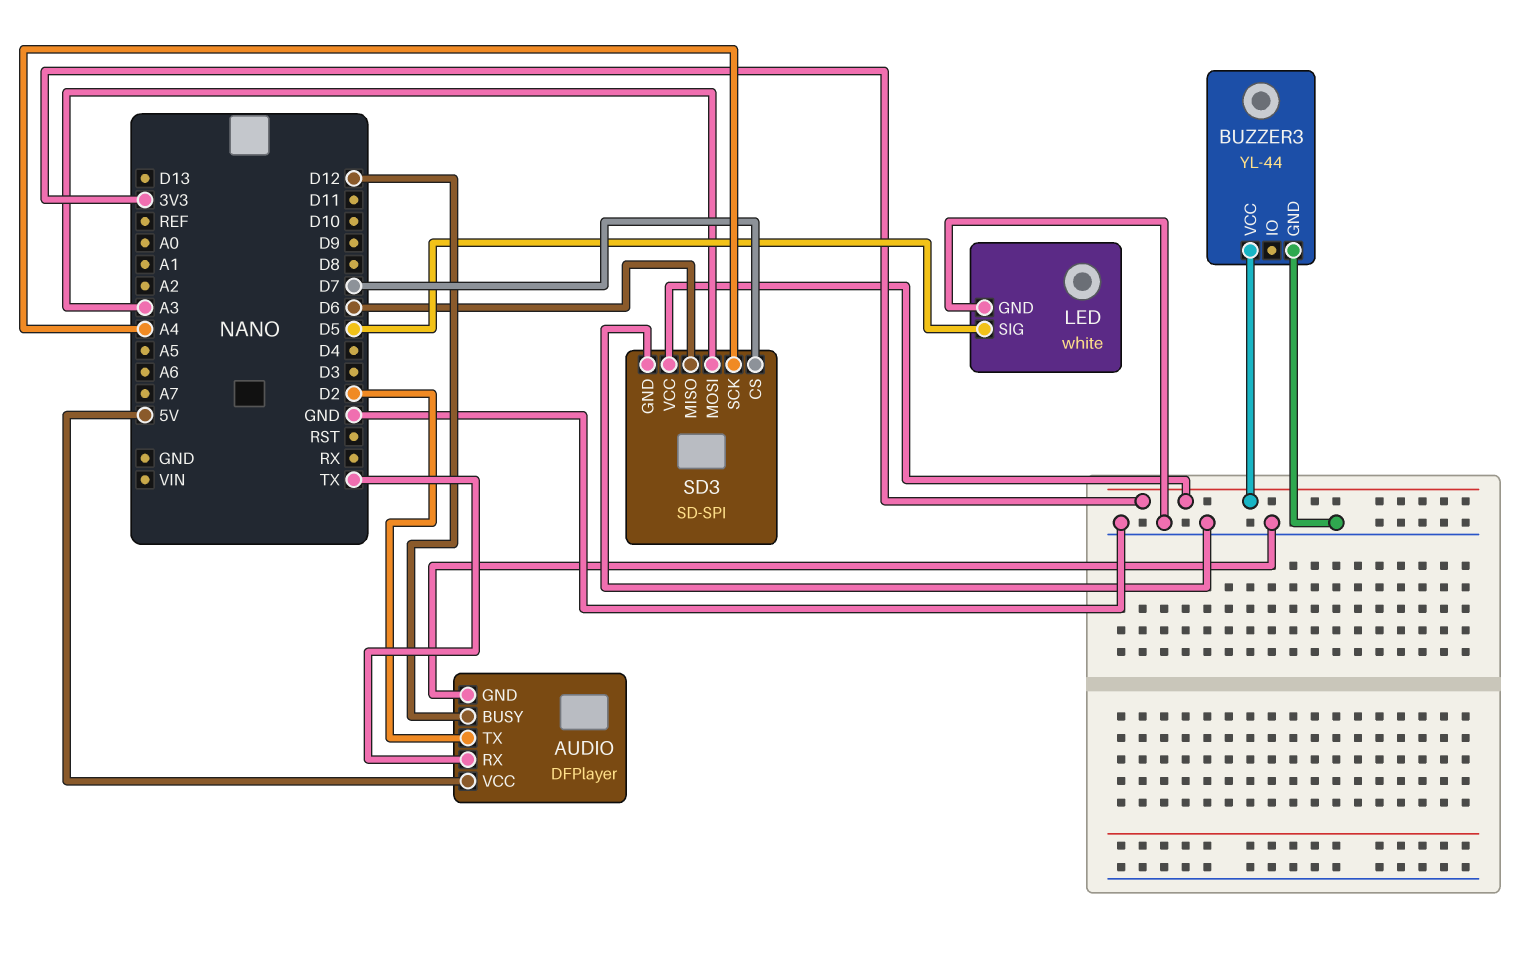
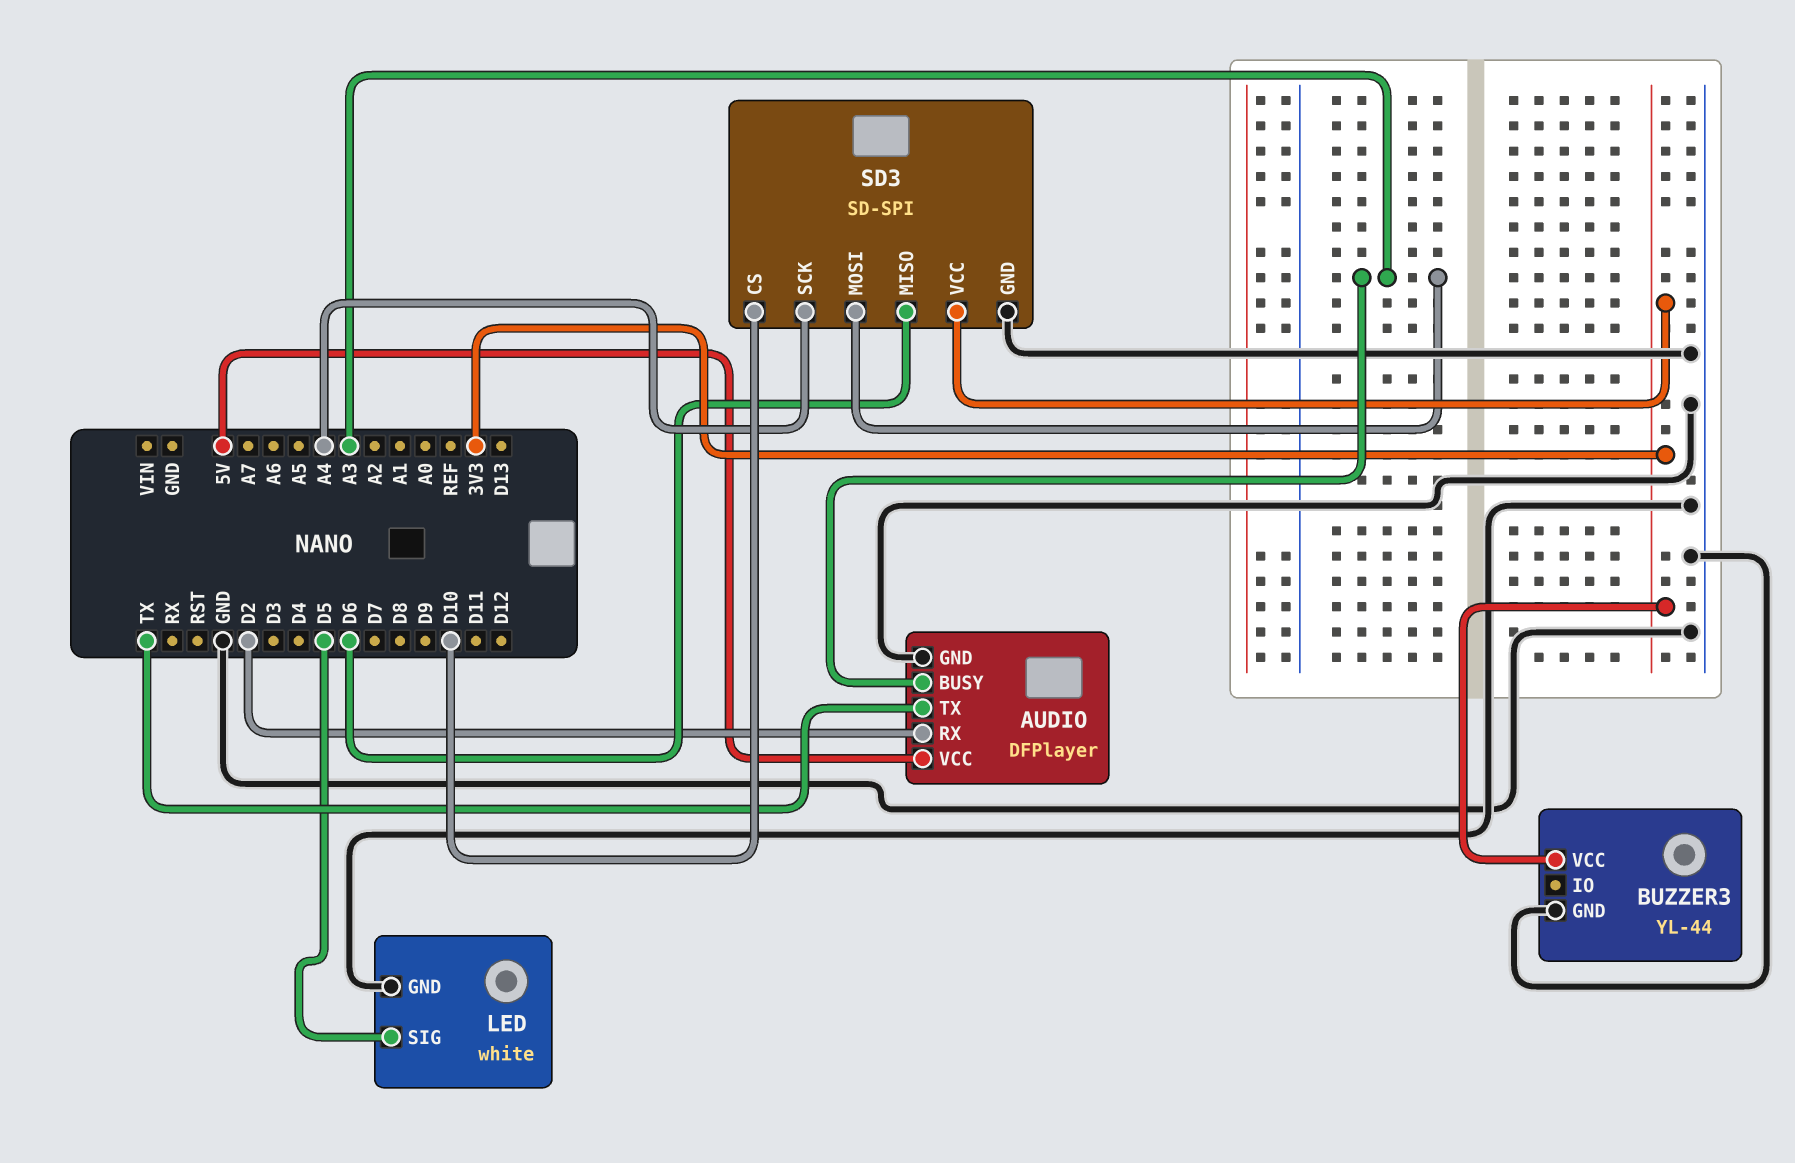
AUDIO pin BUSY: D12 -> A3
AUDIO pin RX: TX -> D2
AUDIO pin TX: D2 -> TX
SD3 pin CS: D7 -> D10

